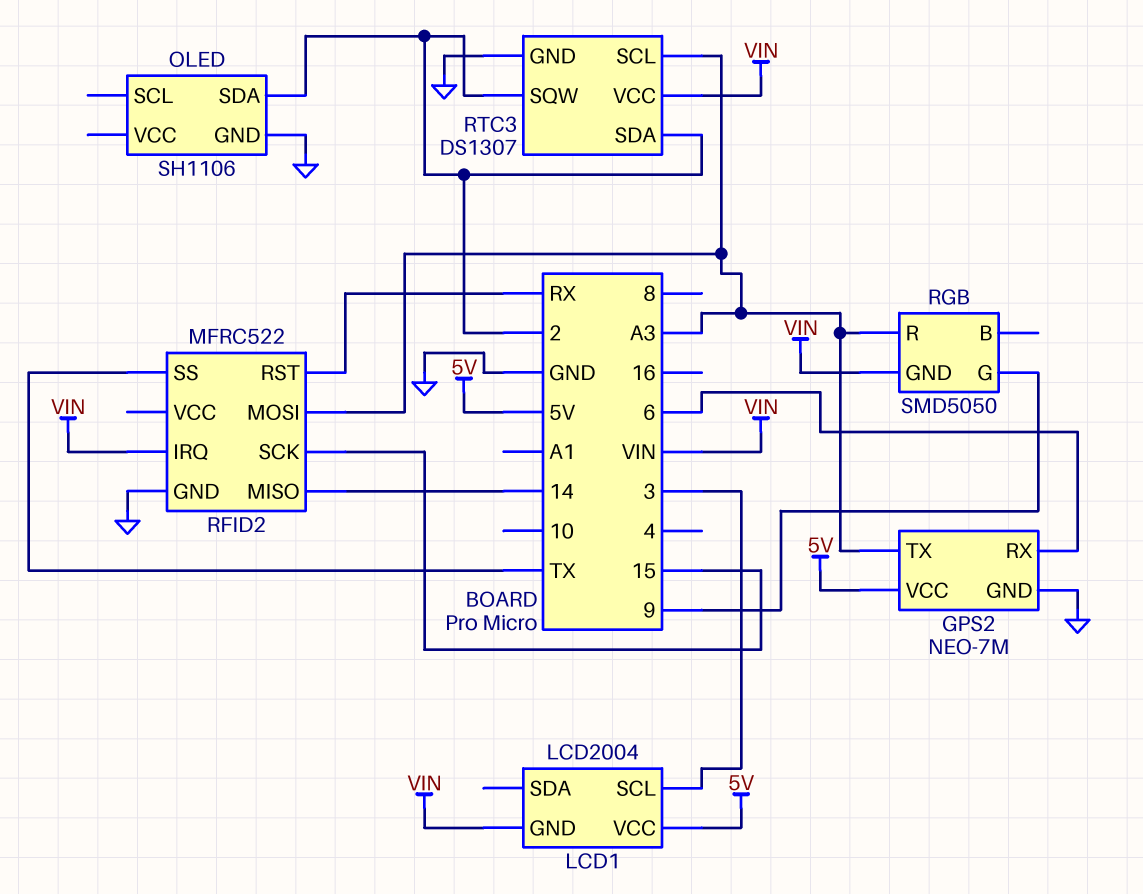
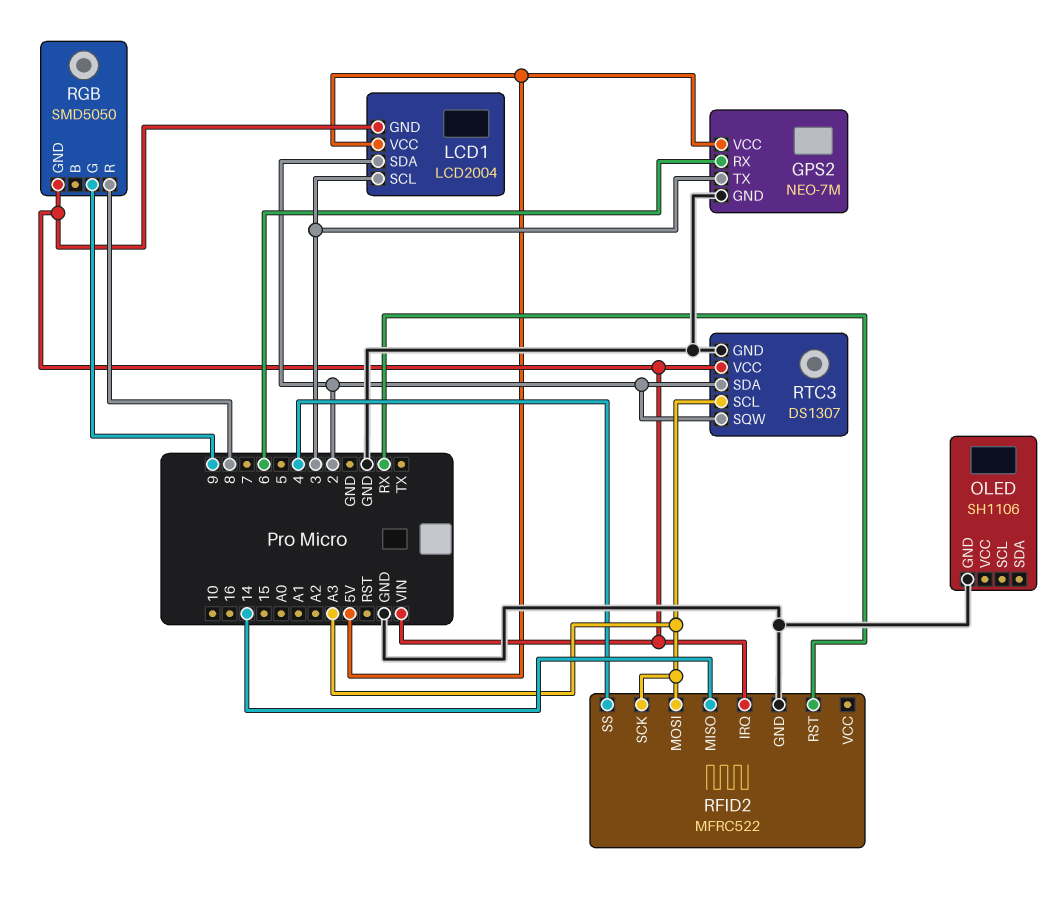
GPS2 pin TX: A3 -> 3
LCD1 pin SDA: none -> 2
OLED pin SDA: 2 -> none
RFID2 pin SCK: 15 -> A3
RFID2 pin SS: TX -> 4
RGB pin R: A3 -> 8

